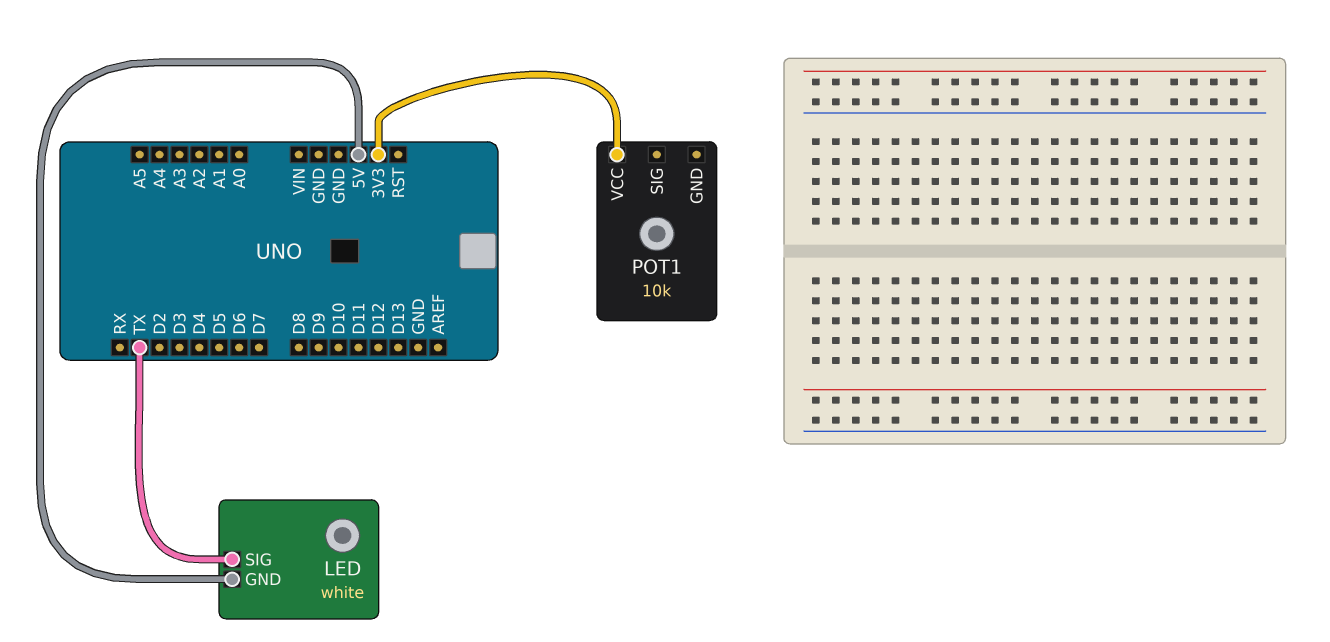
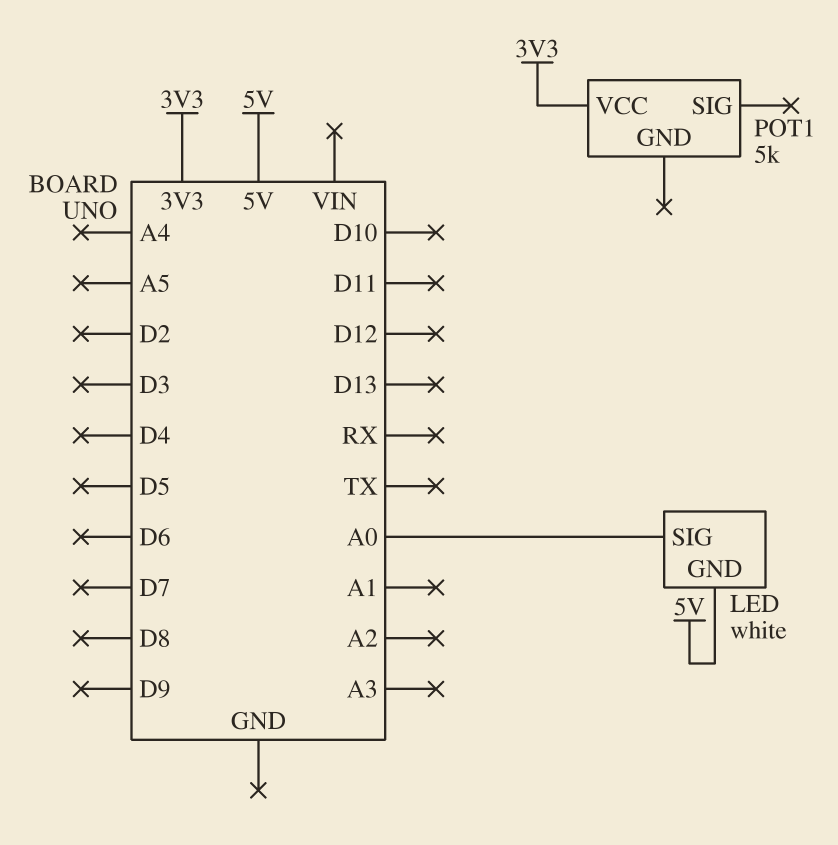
LED pin SIG: TX -> A0
POT1: 10k -> 5k

